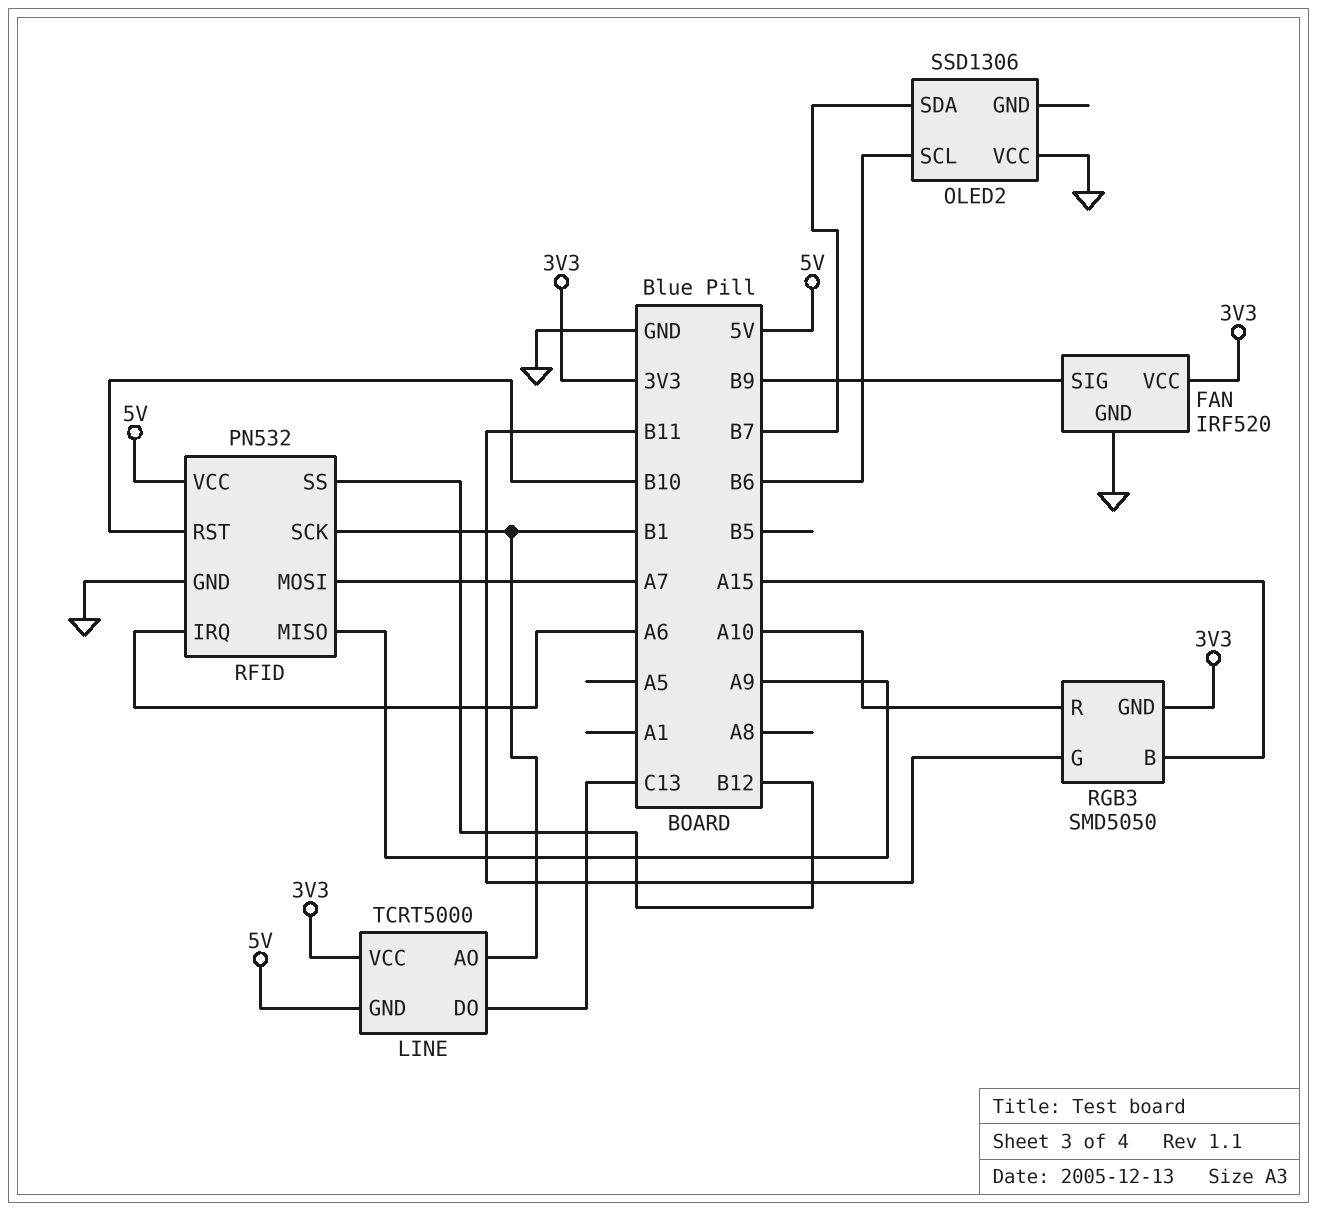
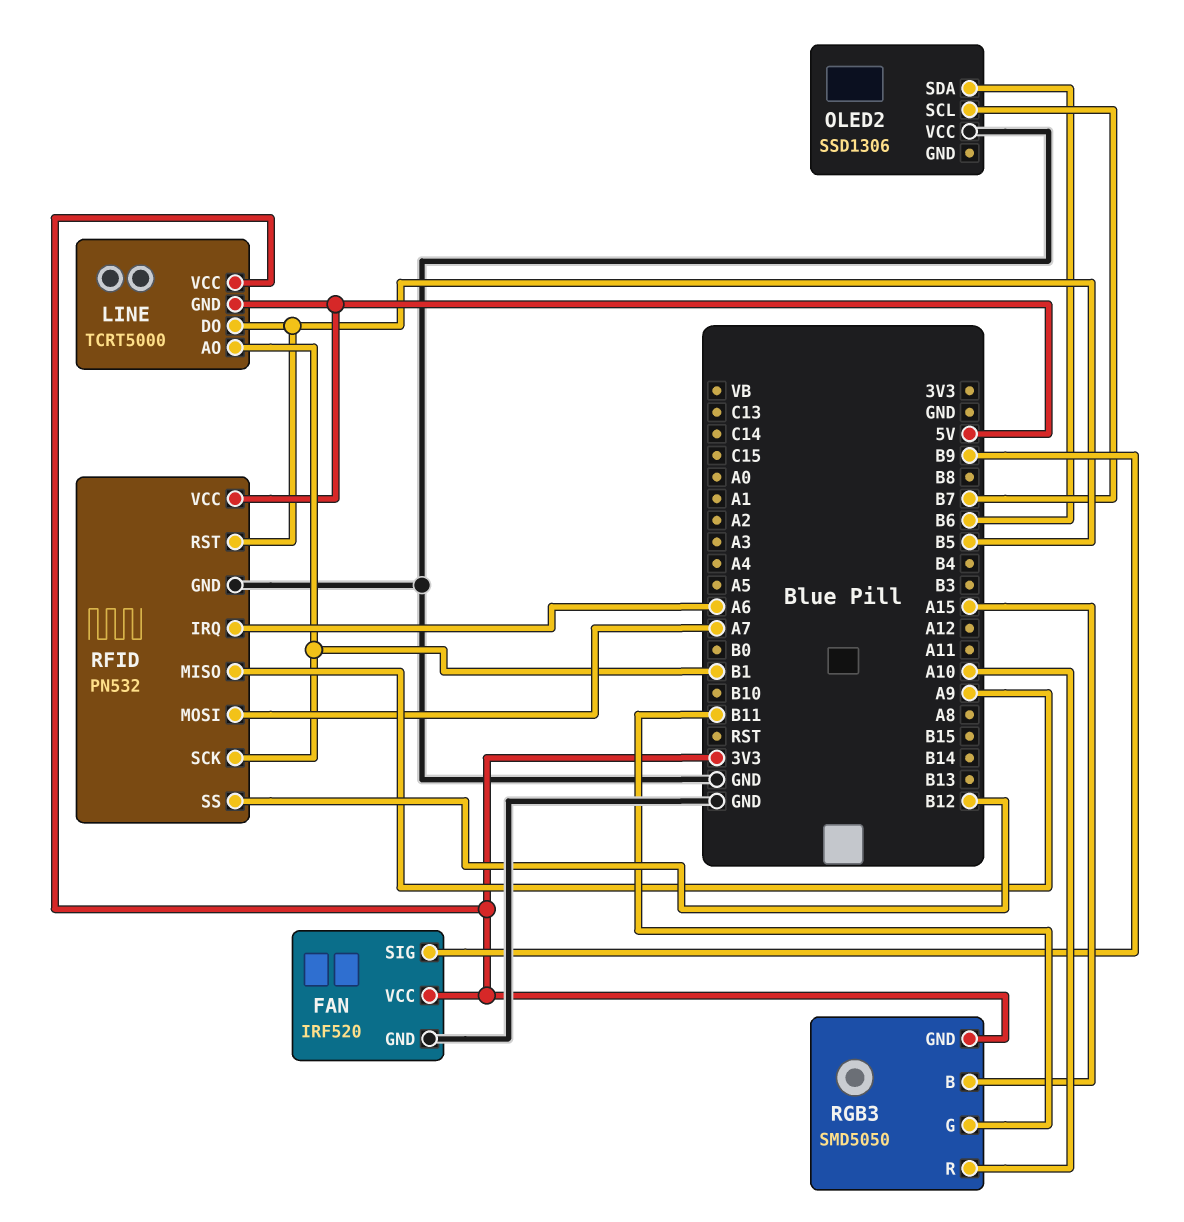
LINE pin DO: C13 -> B5
OLED2 pin SCL: B6 -> B7
OLED2 pin SDA: B7 -> B6
RFID pin RST: B10 -> B5

